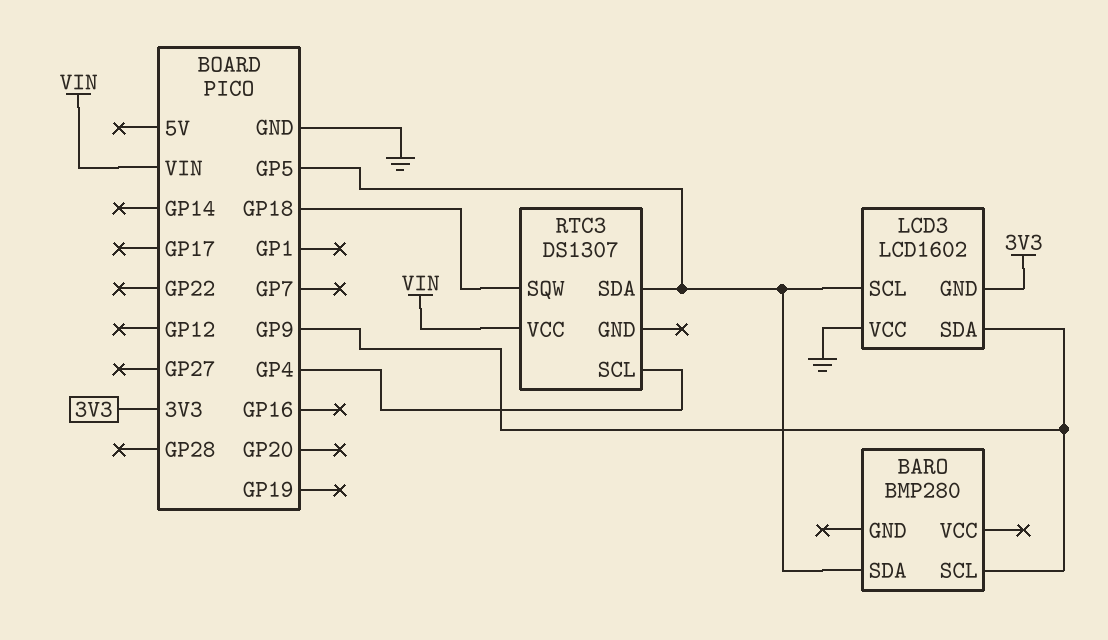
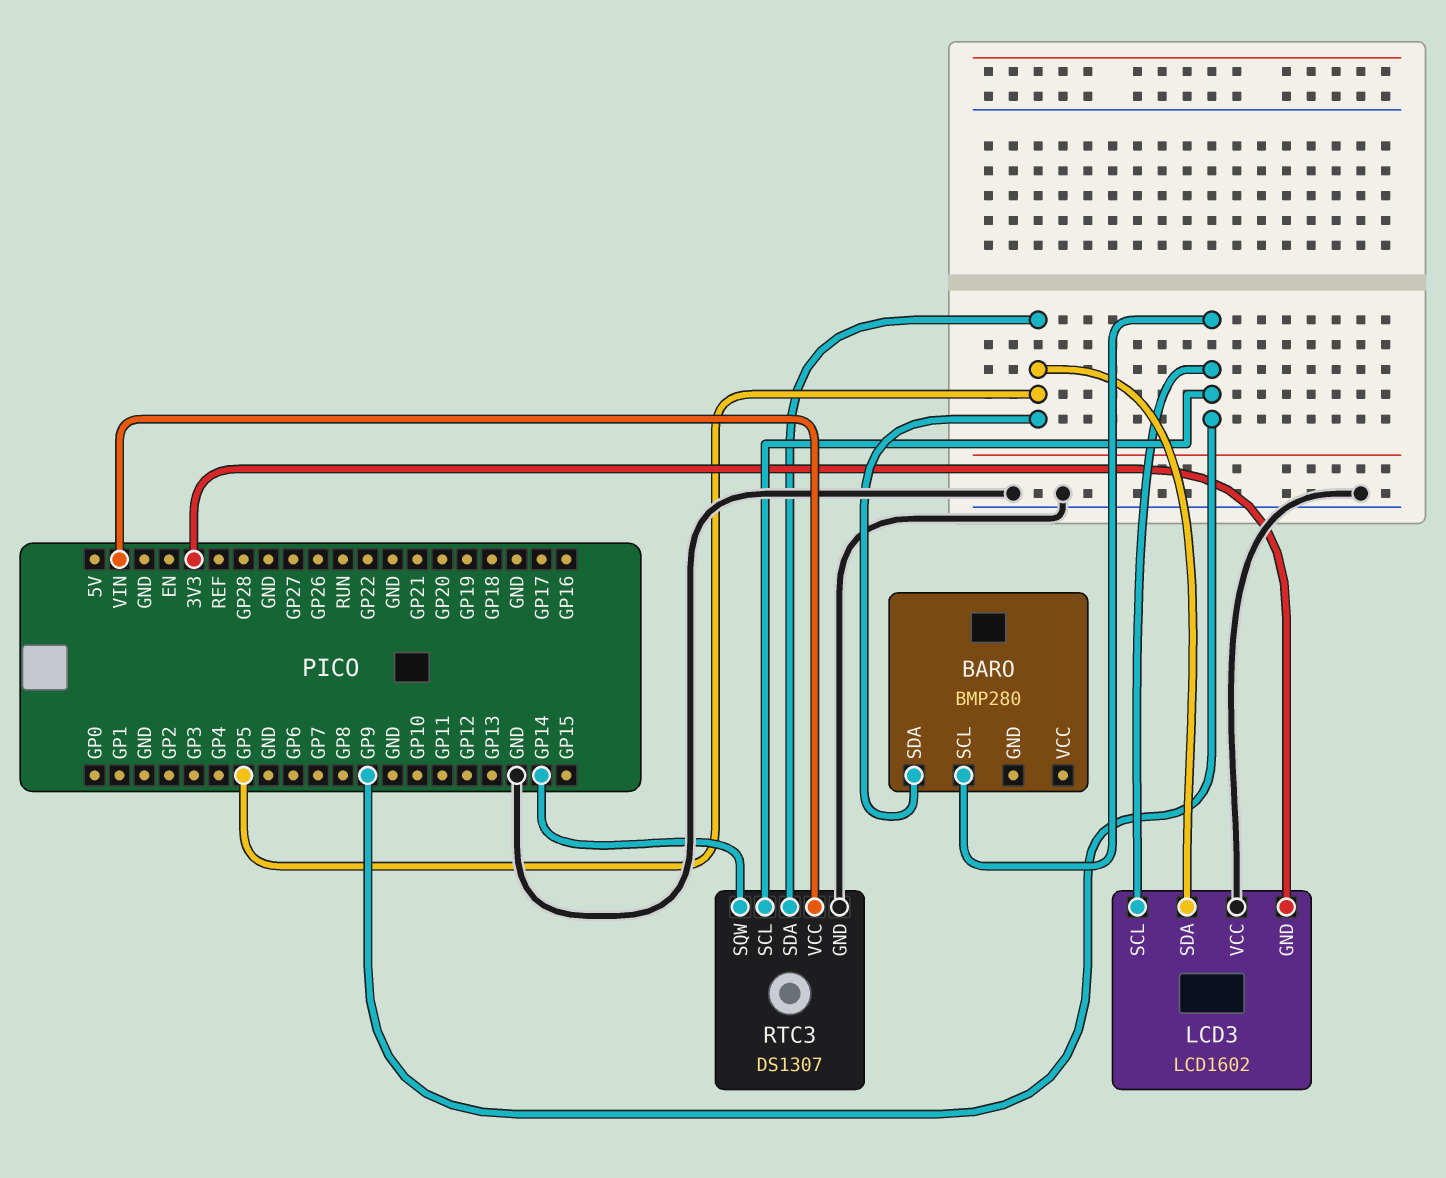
LCD3 pin SCL: GP5 -> GP9
LCD3 pin SDA: GP9 -> GP5
RTC3 pin GND: none -> GND
RTC3 pin SCL: GP4 -> GP9
RTC3 pin SQW: GP18 -> GP14

